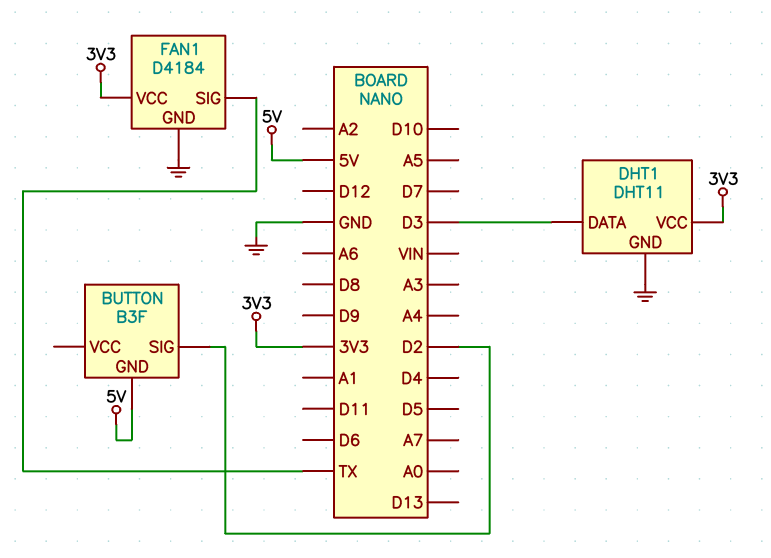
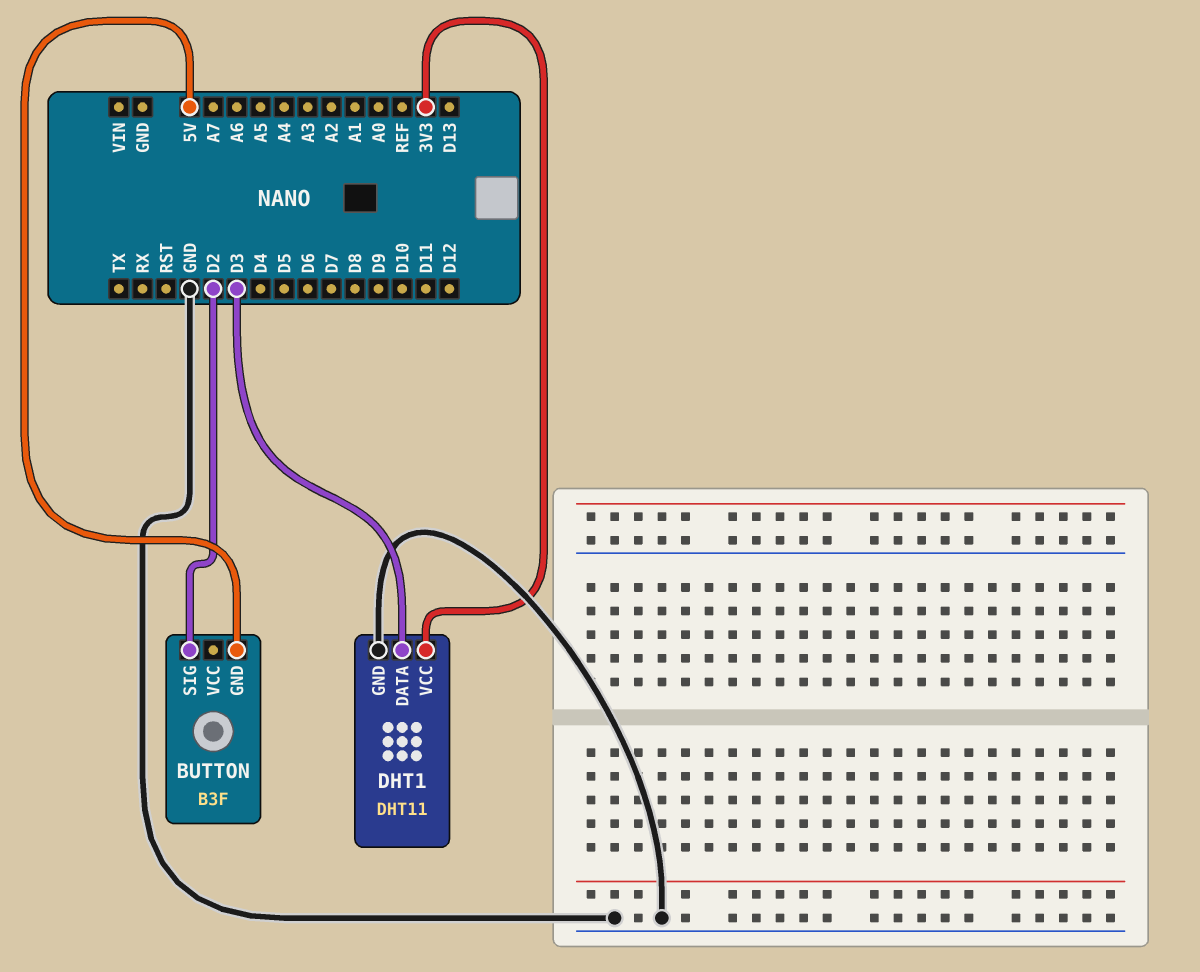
FAN1: D4184 -> none
FAN1 pin GND: GND -> none
FAN1 pin SIG: TX -> none
FAN1 pin VCC: 3V3 -> none

